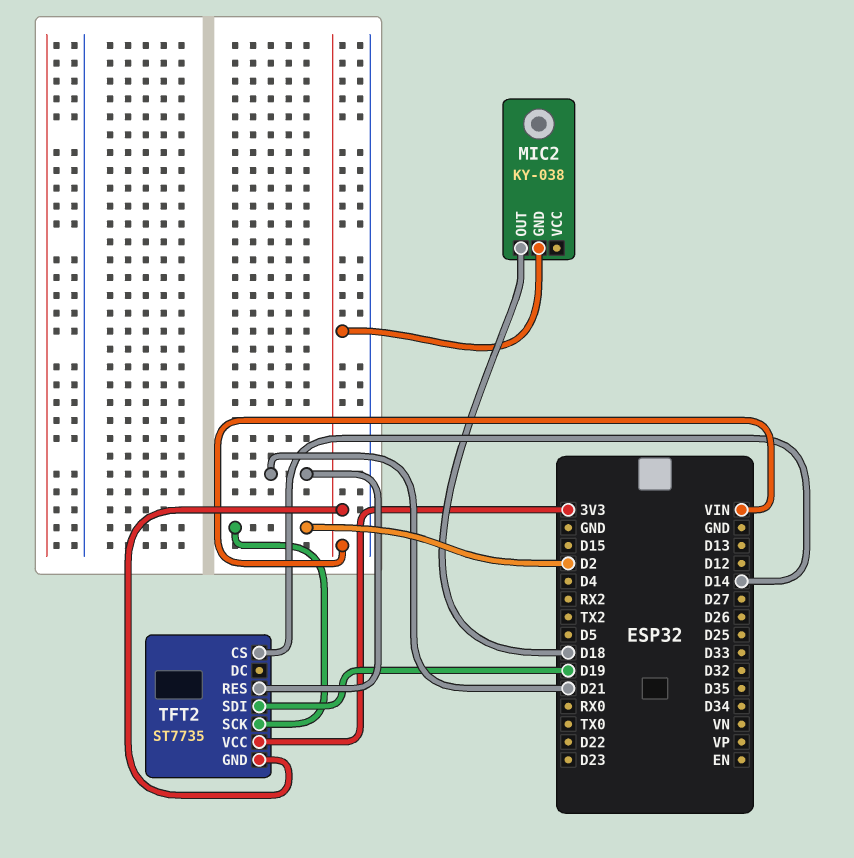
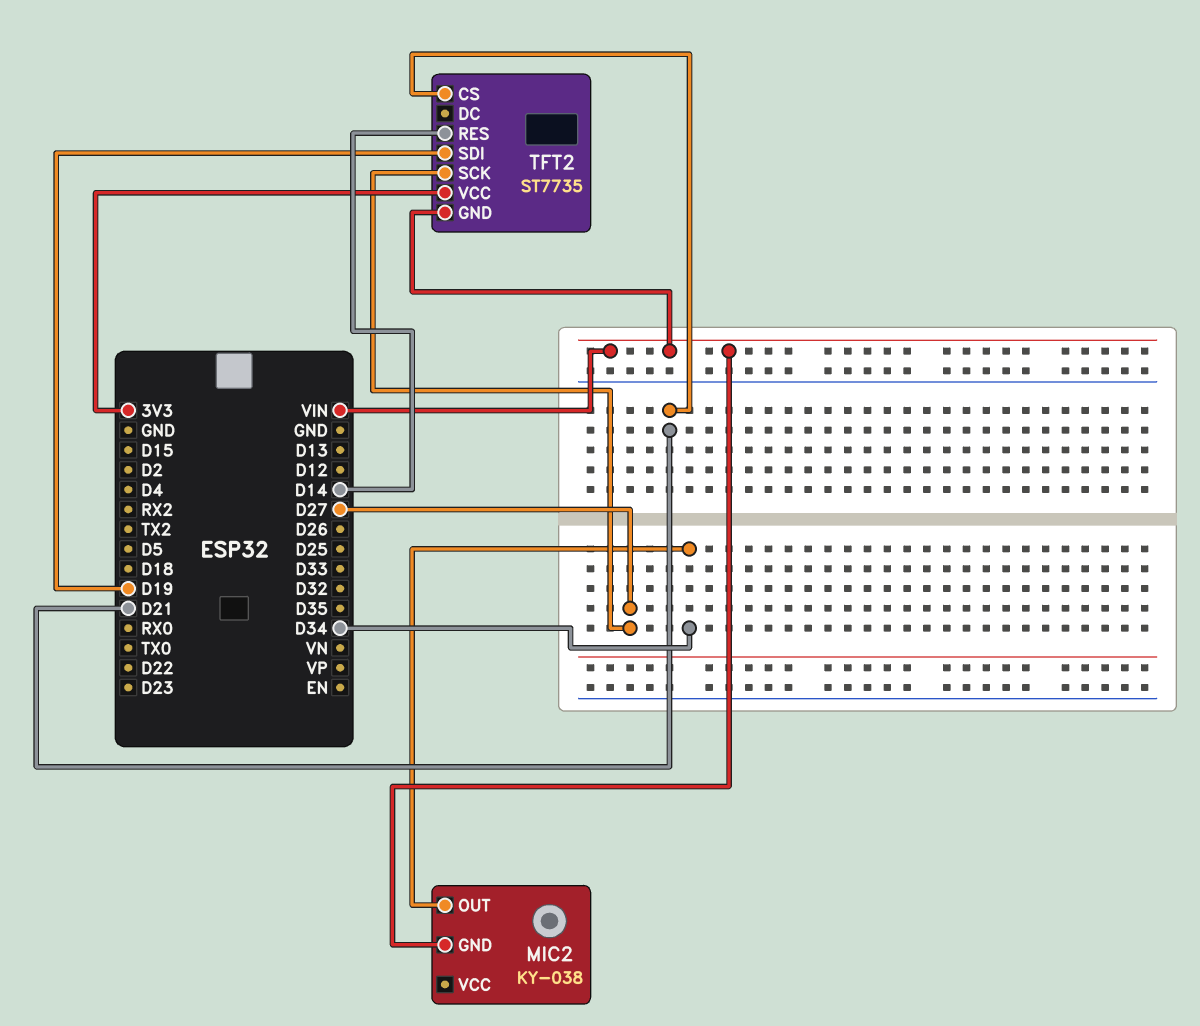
MIC2 pin OUT: D18 -> D34
TFT2 pin CS: D14 -> D21
TFT2 pin RES: D21 -> D14
TFT2 pin SCK: D2 -> D27

